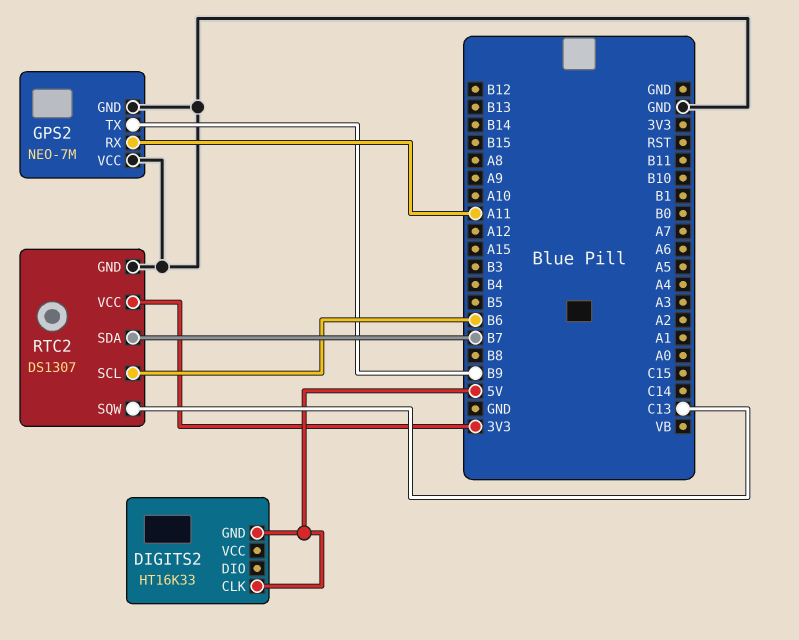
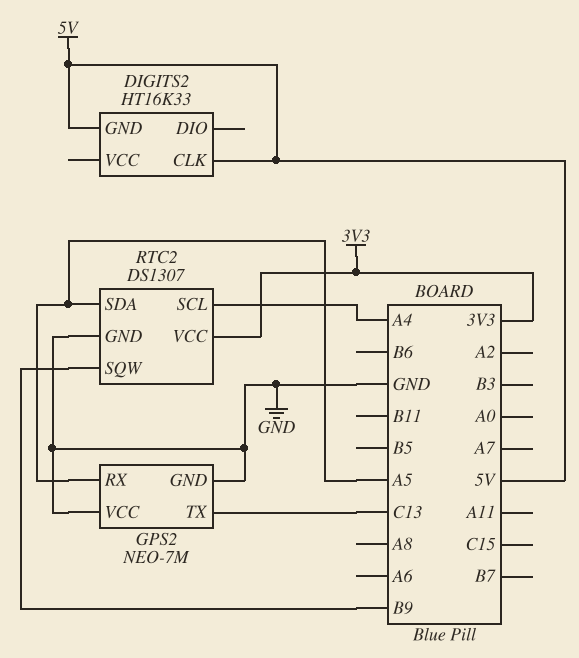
GPS2 pin RX: A11 -> A5
GPS2 pin TX: B9 -> C13
RTC2 pin SCL: B6 -> A4
RTC2 pin SDA: B7 -> A5
RTC2 pin SQW: C13 -> B9

